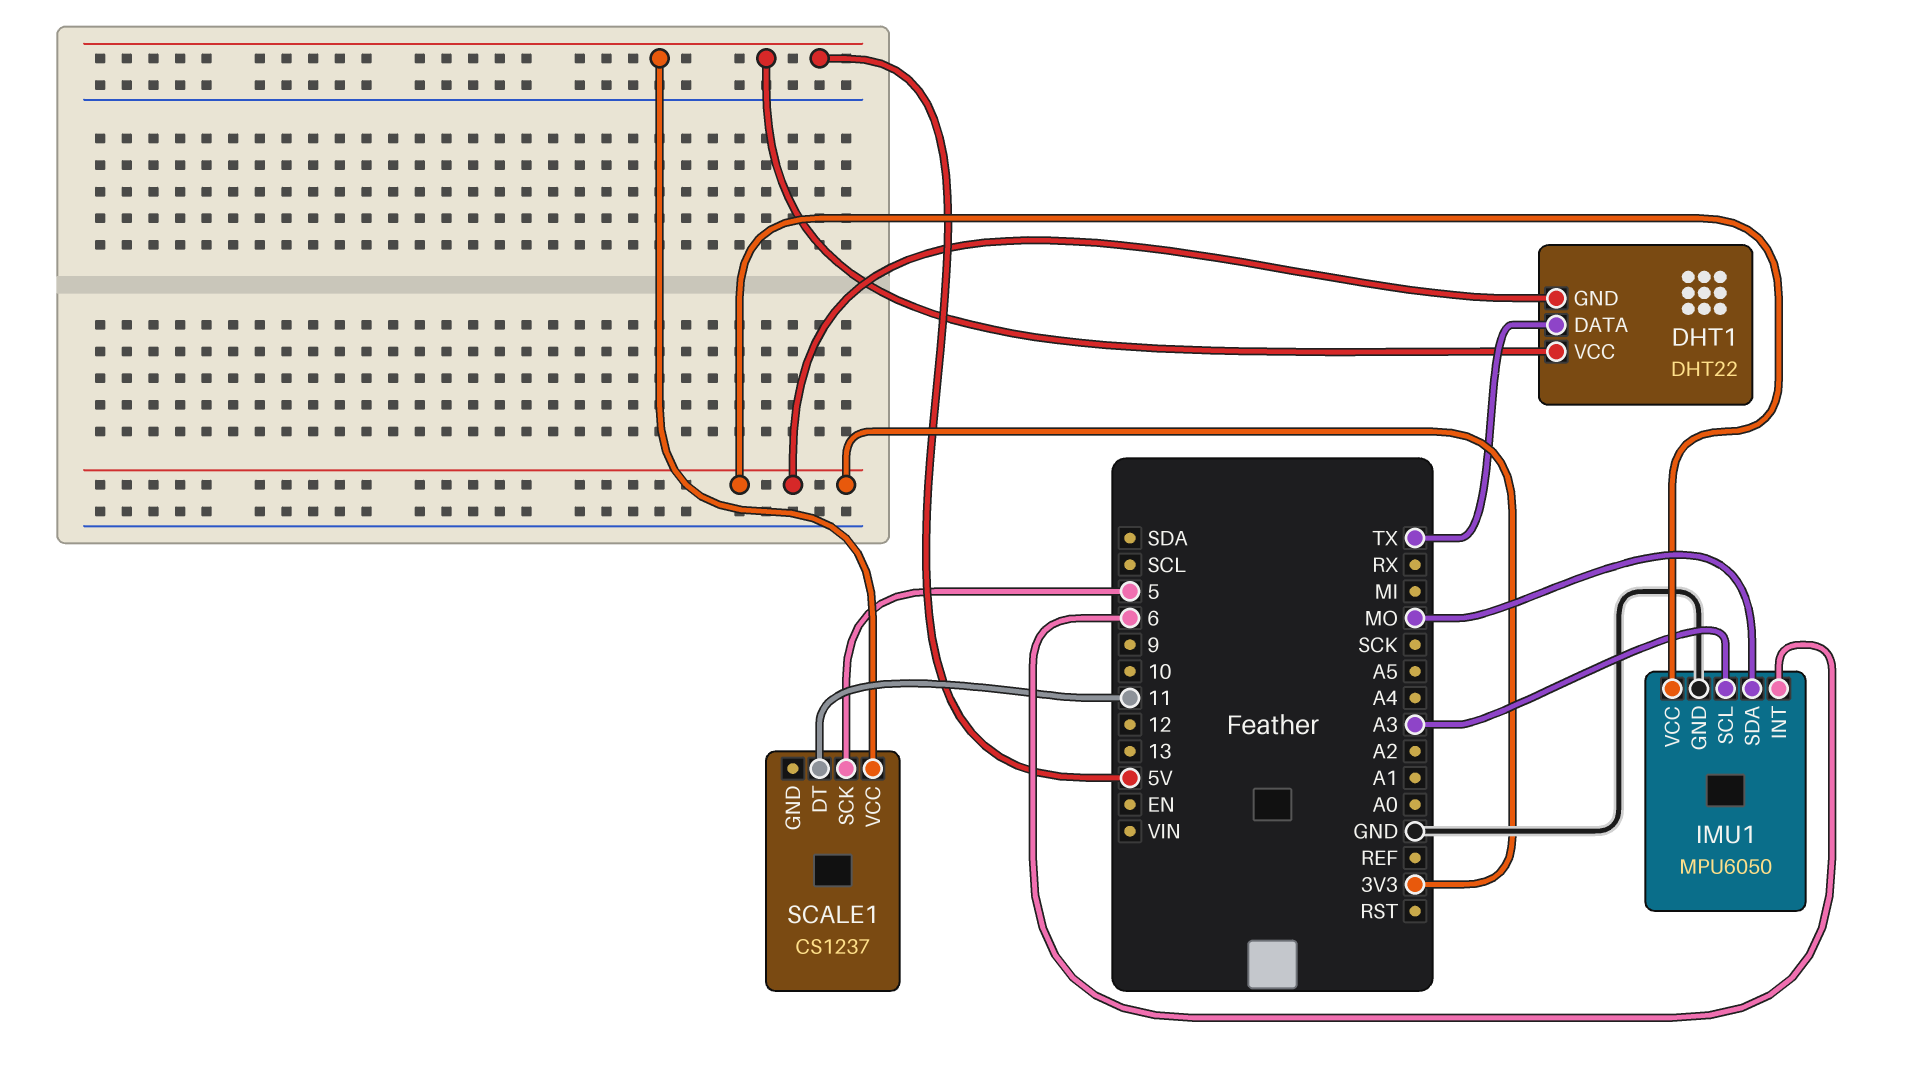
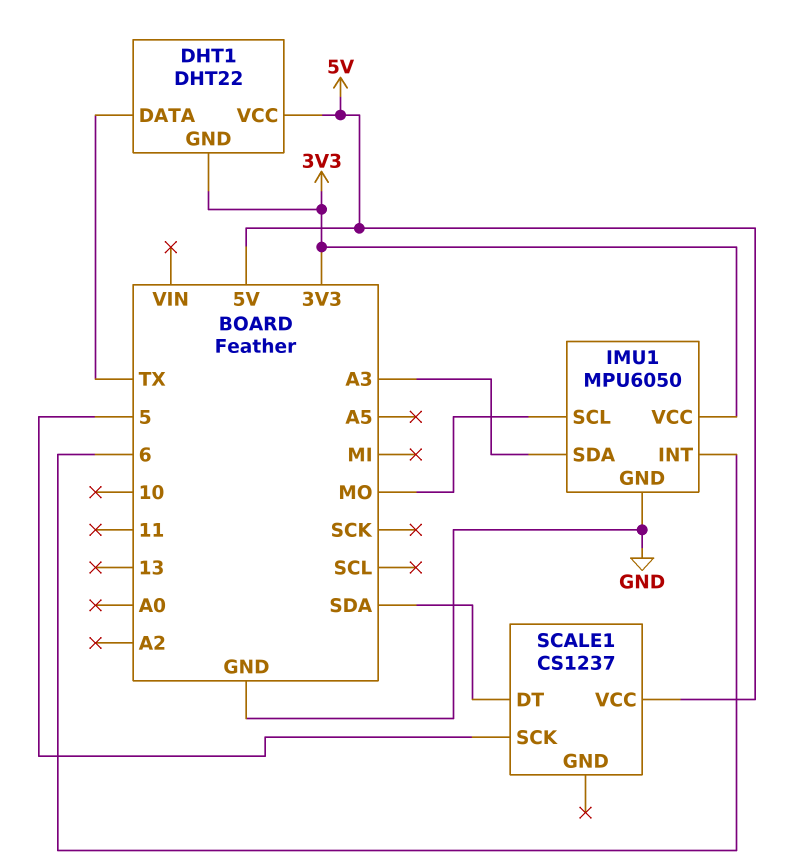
IMU1 pin SCL: A3 -> MO
IMU1 pin SDA: MO -> A3
SCALE1 pin DT: 11 -> SDA

